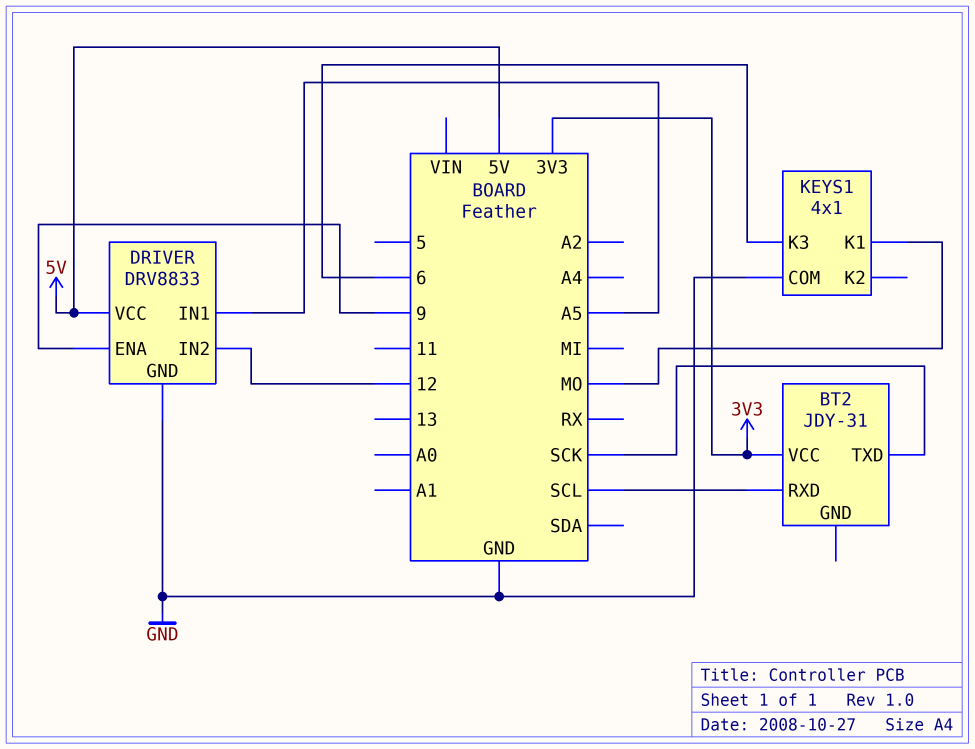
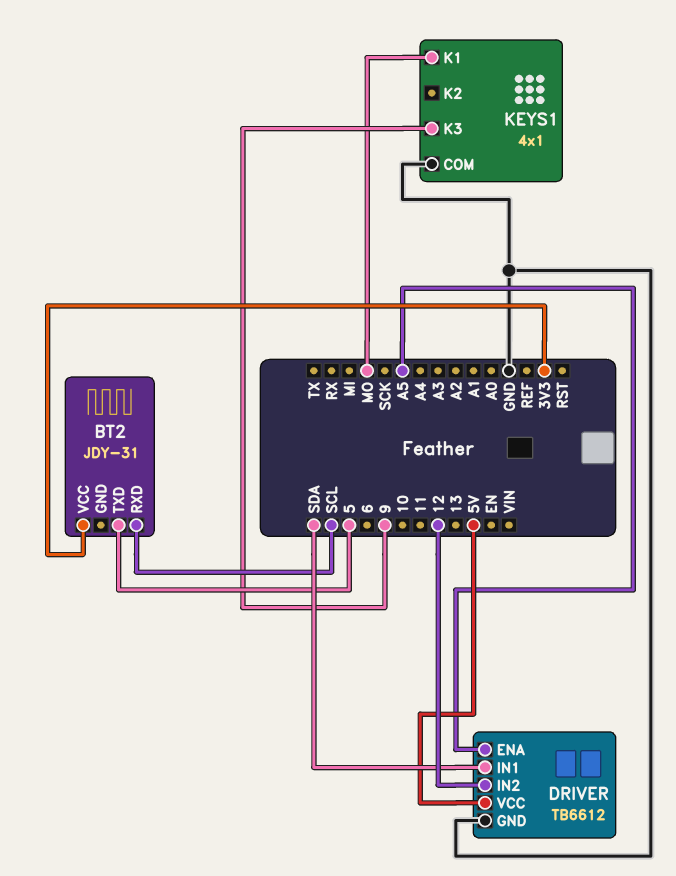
BT2 pin TXD: SCK -> 5
DRIVER: DRV8833 -> TB6612
DRIVER pin ENA: 9 -> A5
DRIVER pin IN1: A5 -> SDA
KEYS1 pin K3: 6 -> 9

